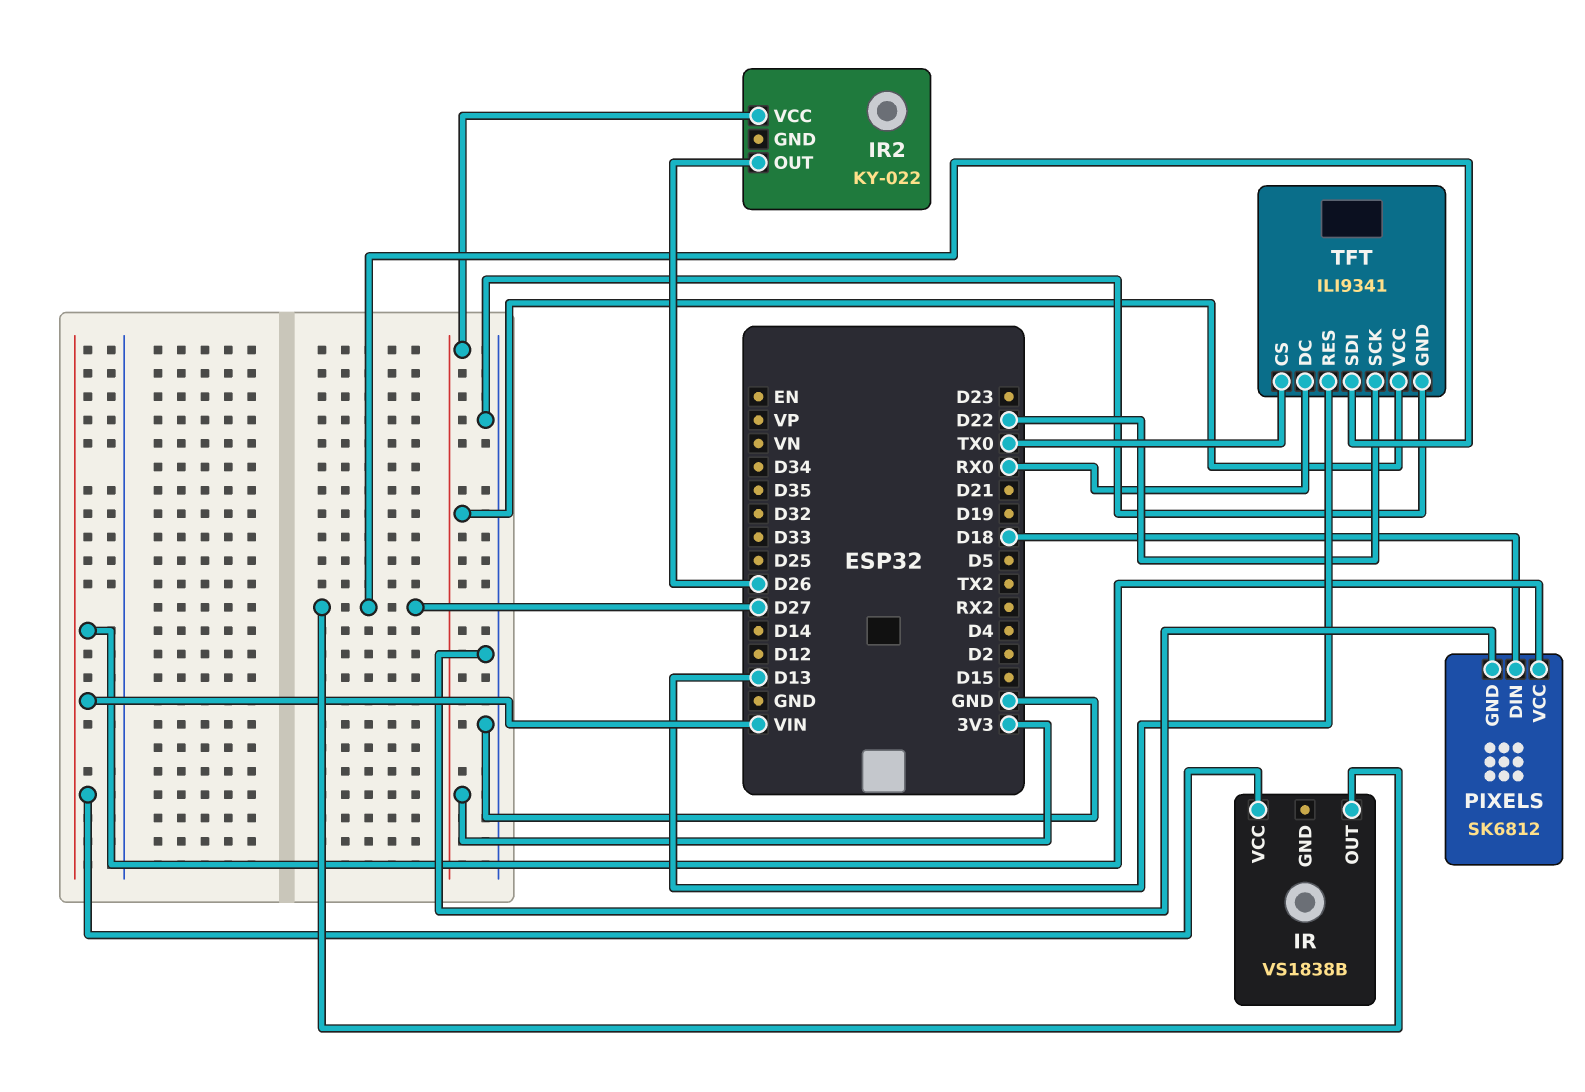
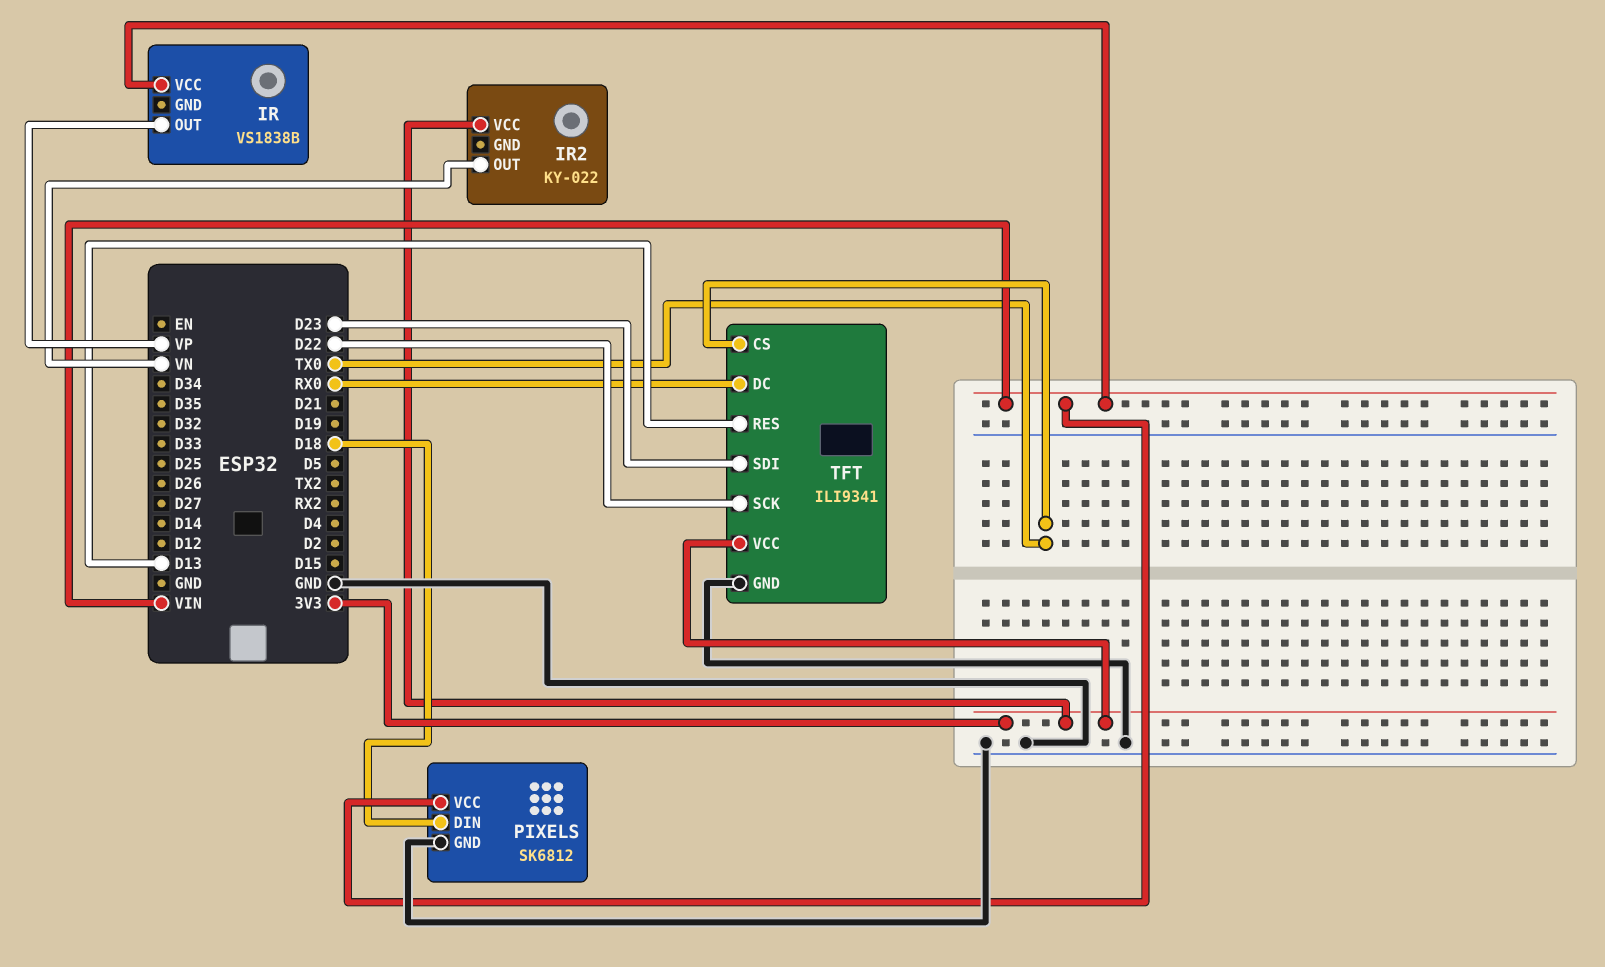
IR pin OUT: D27 -> VP
IR2 pin OUT: D26 -> VN
TFT pin SDI: D27 -> D23

